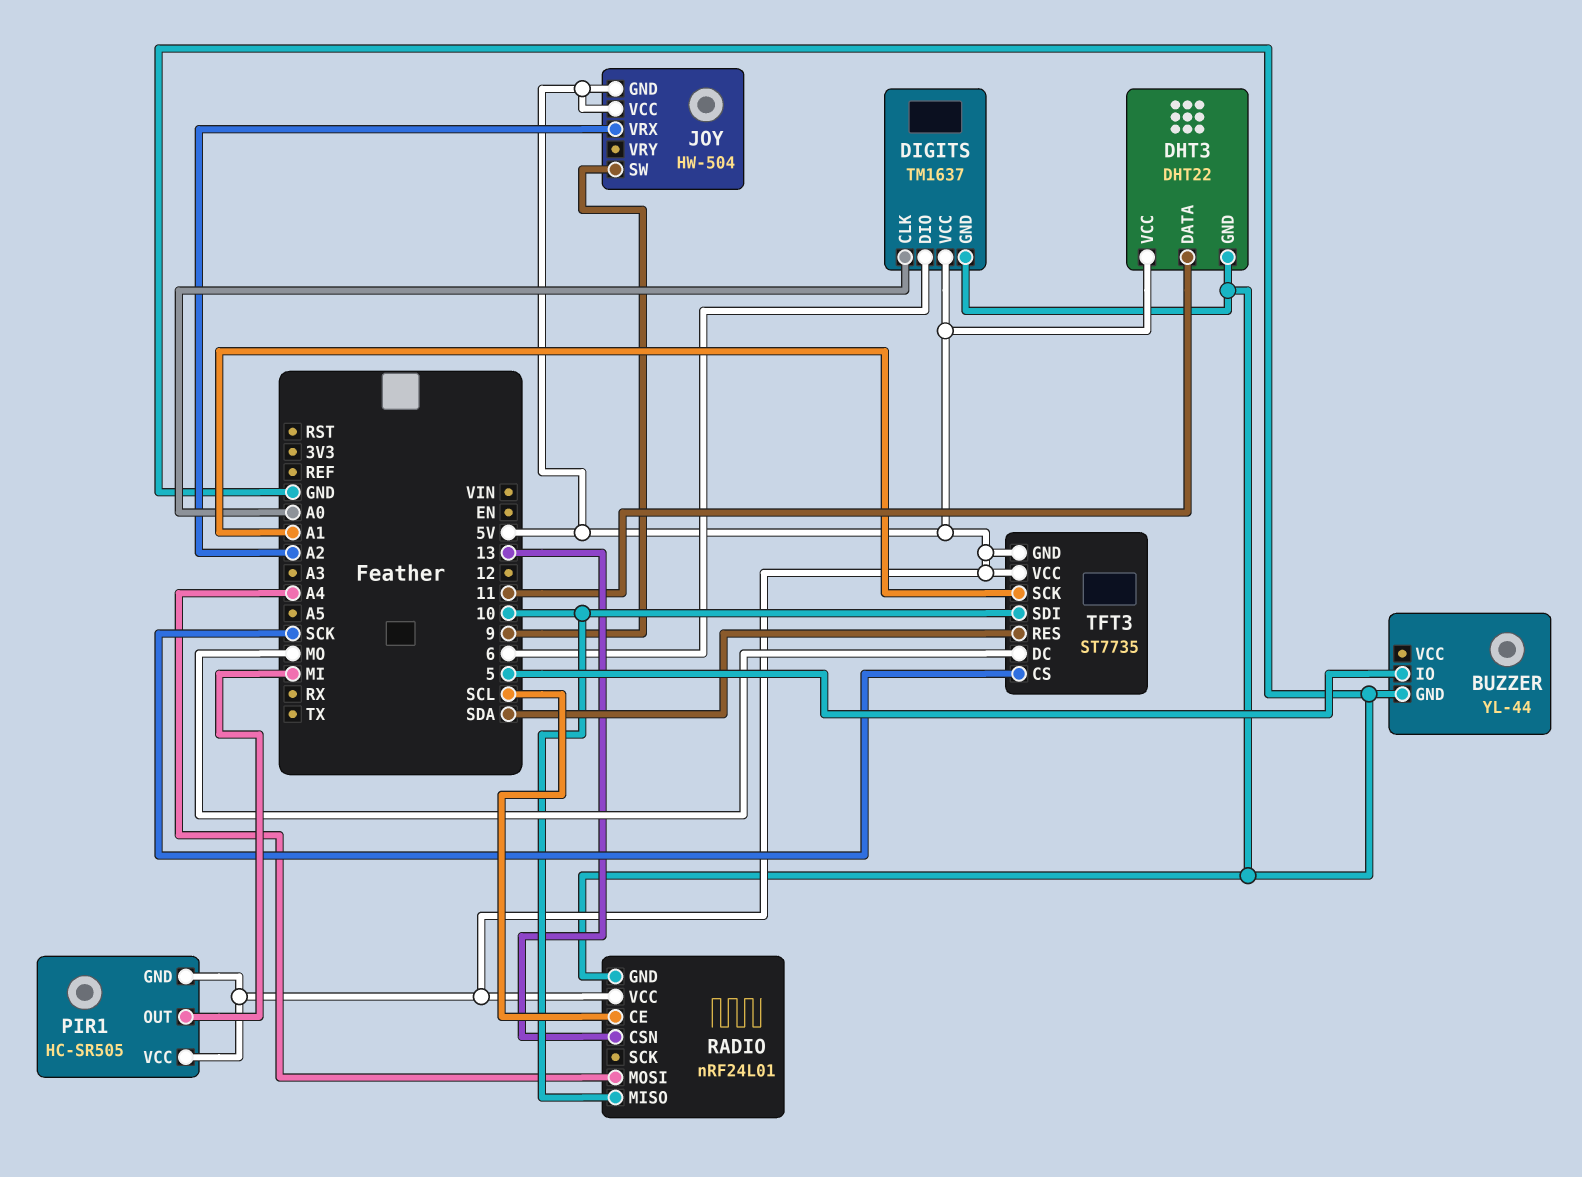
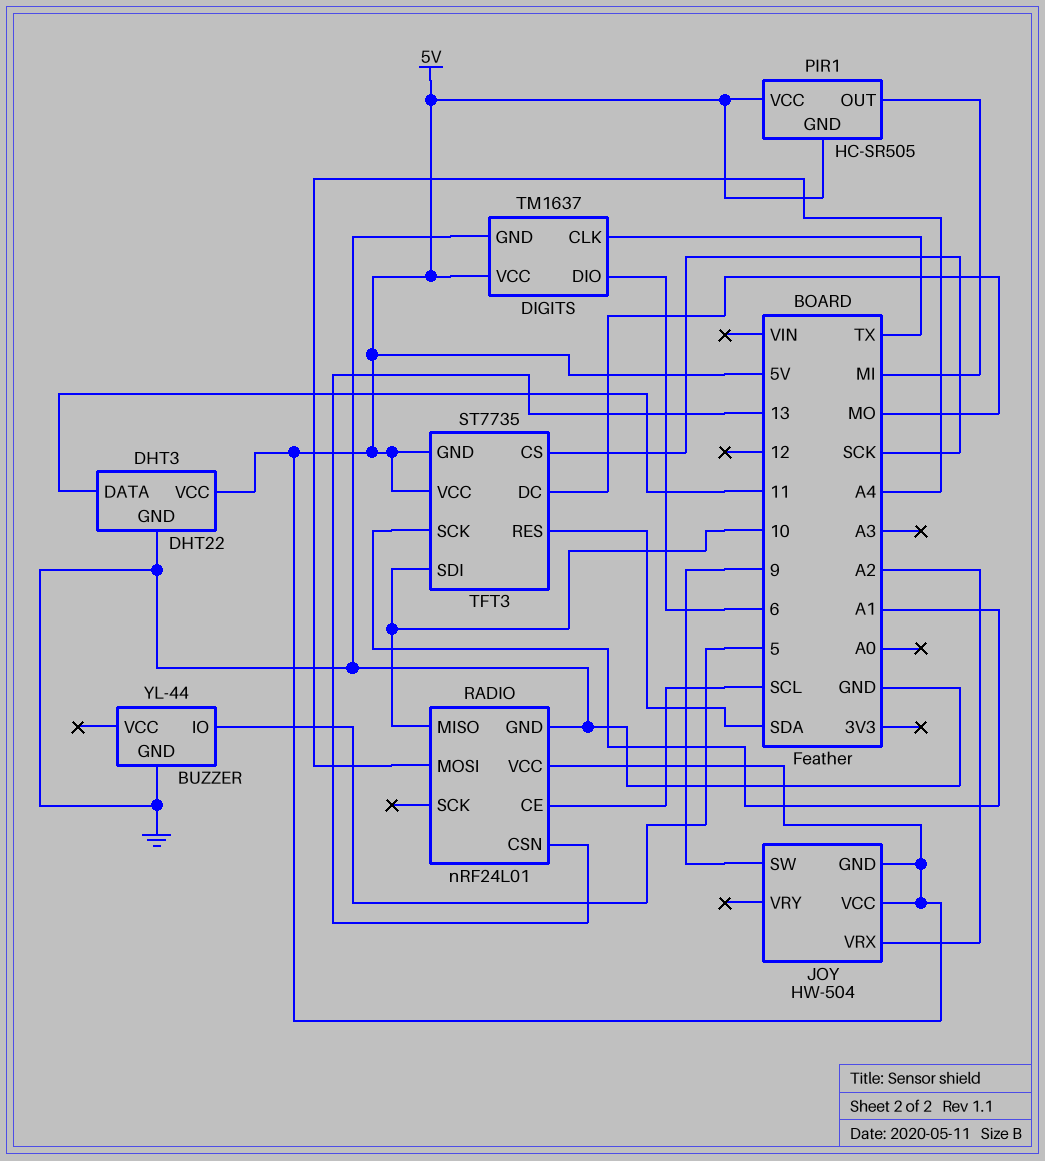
DIGITS pin CLK: A0 -> TX

